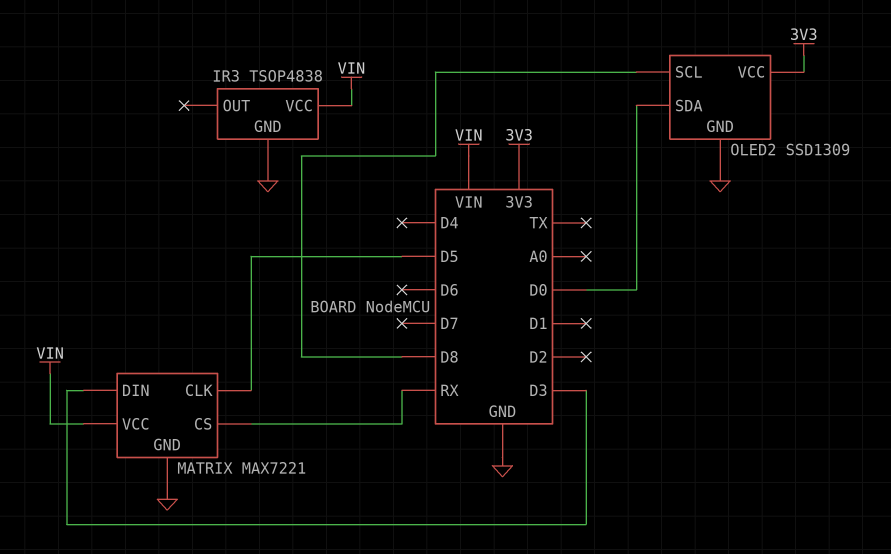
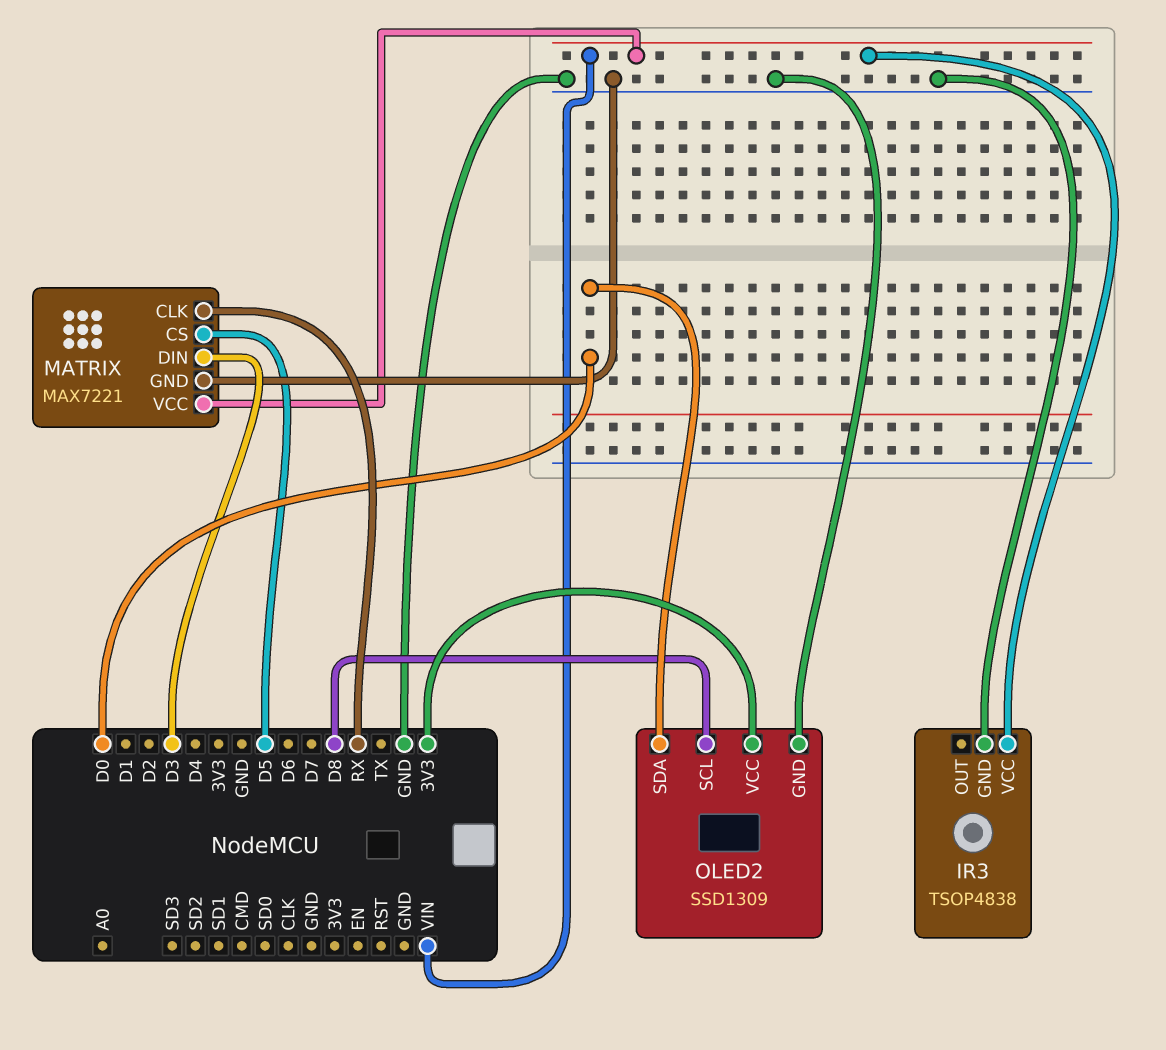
MATRIX pin CLK: D5 -> RX
MATRIX pin CS: RX -> D5

